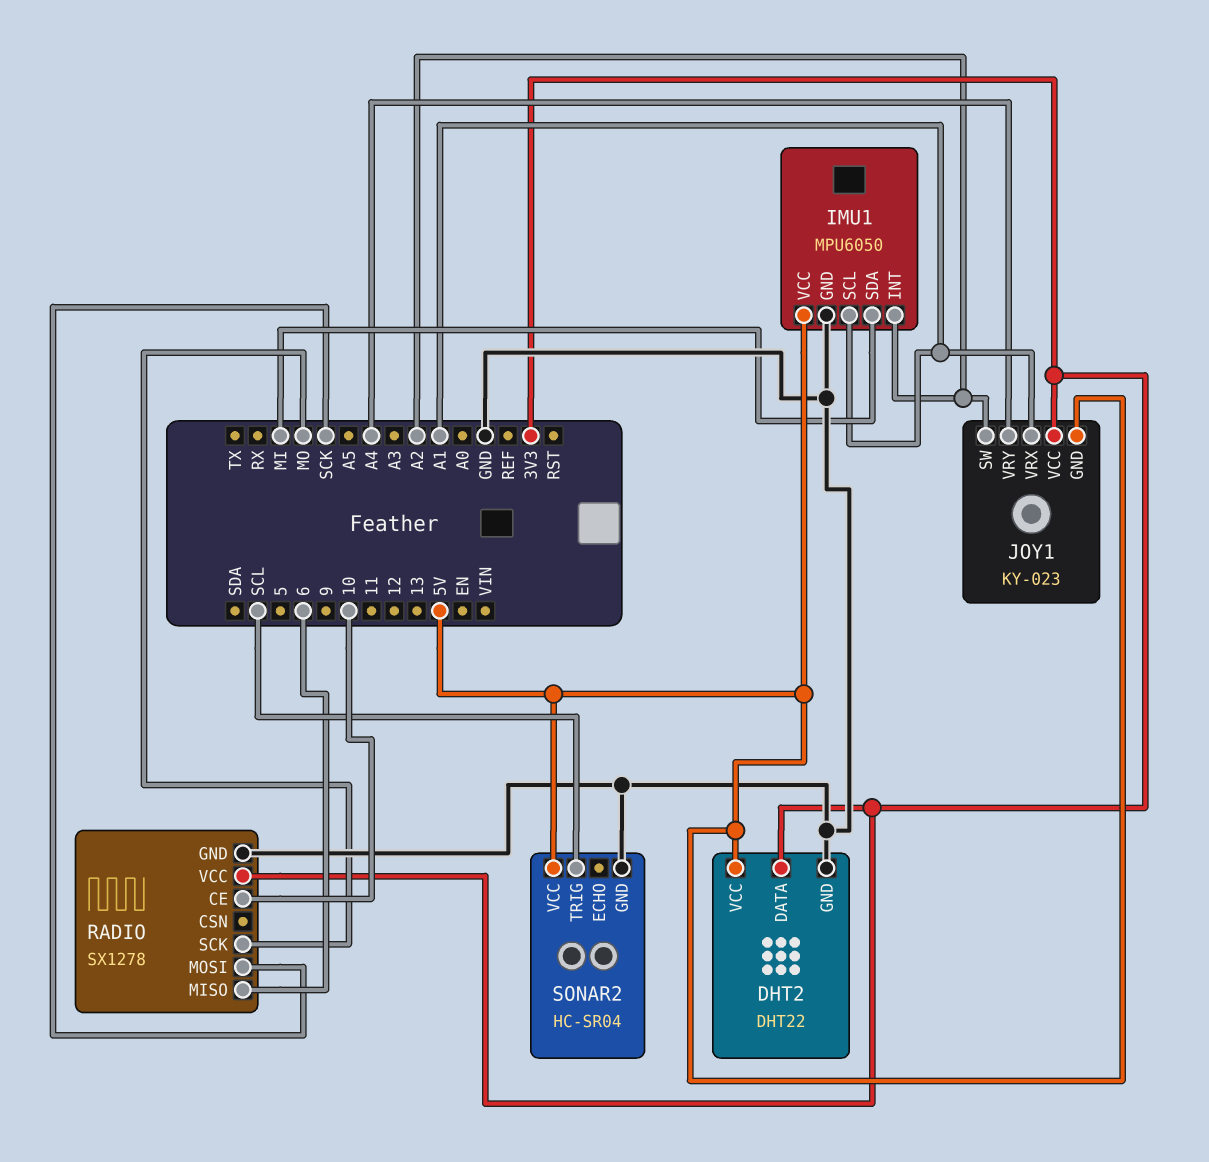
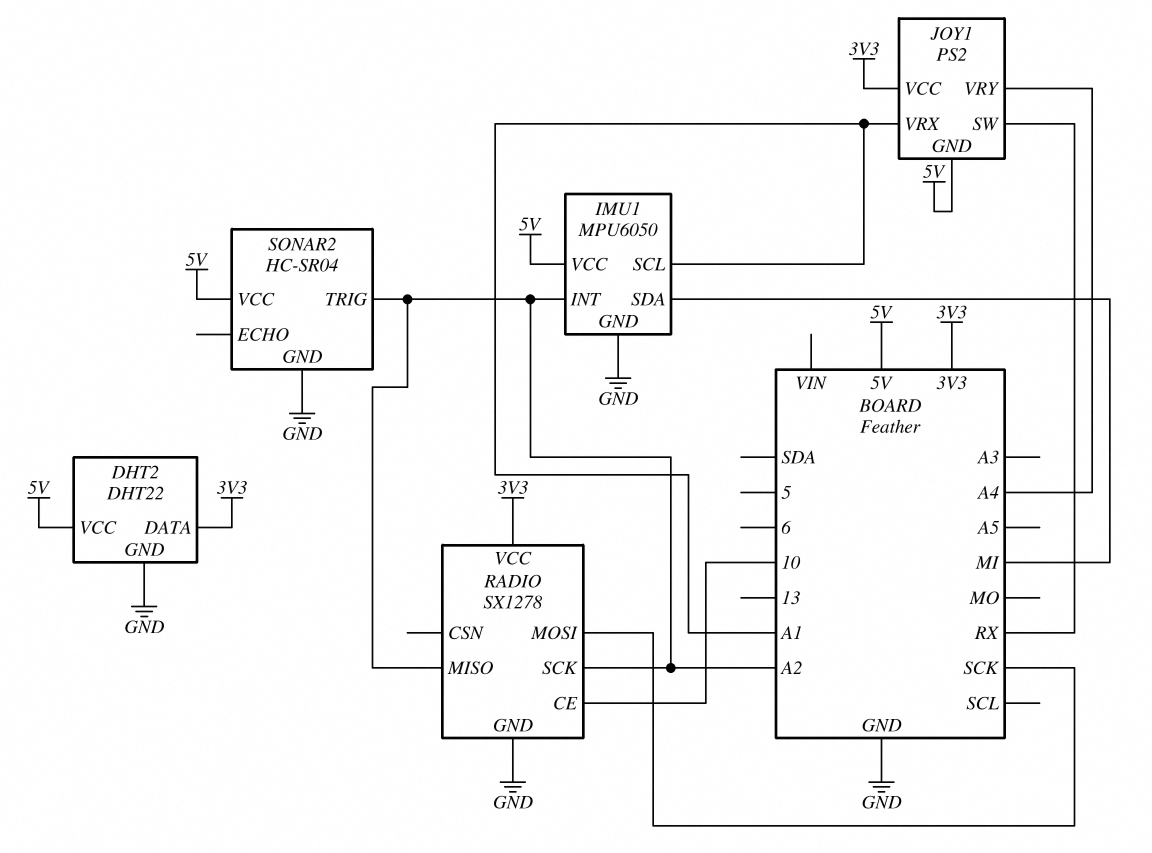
JOY1: KY-023 -> PS2
JOY1 pin SW: A2 -> RX
RADIO pin MISO: 6 -> A2
RADIO pin SCK: MO -> A2
SONAR2 pin TRIG: SCL -> A2

